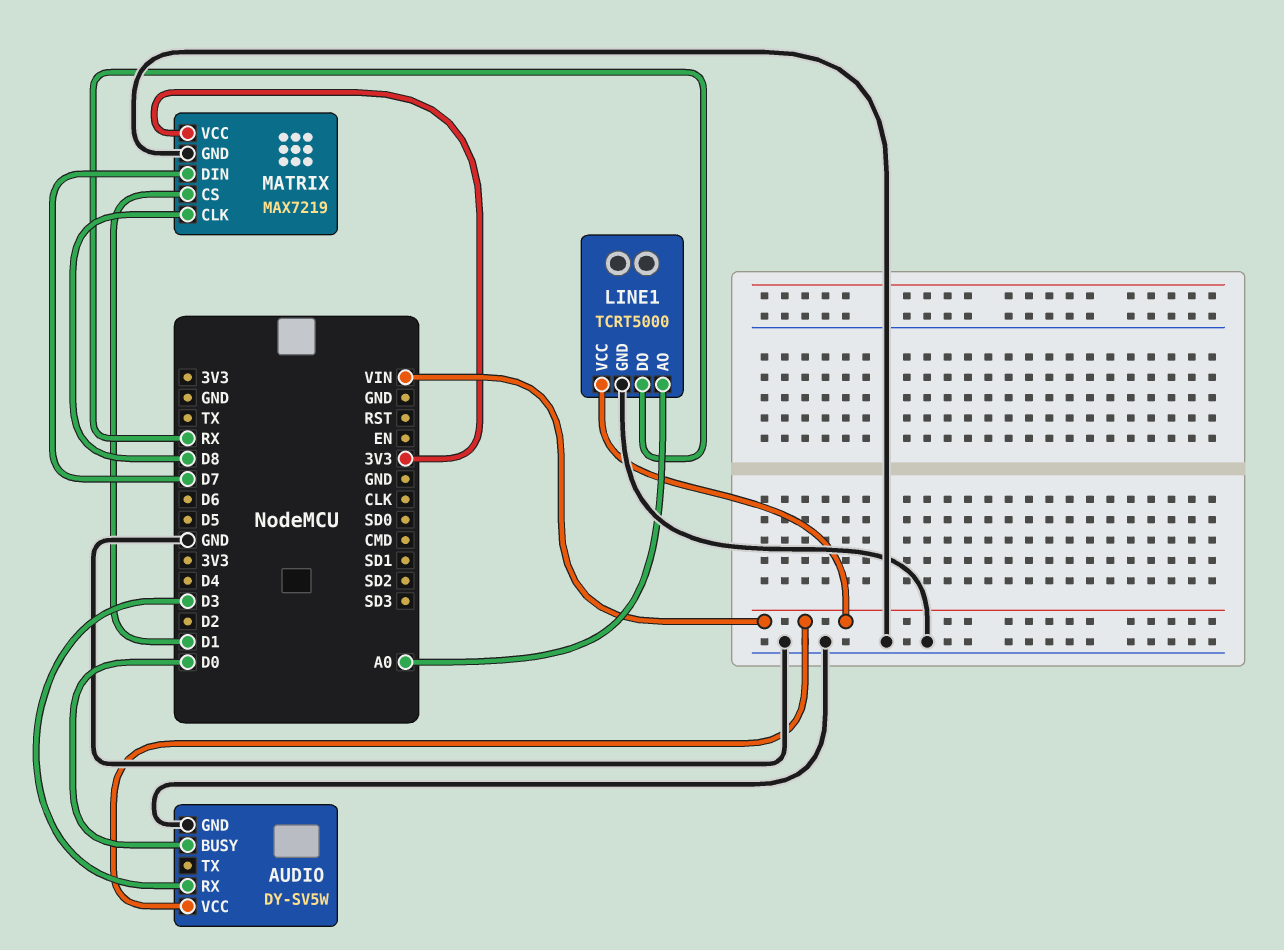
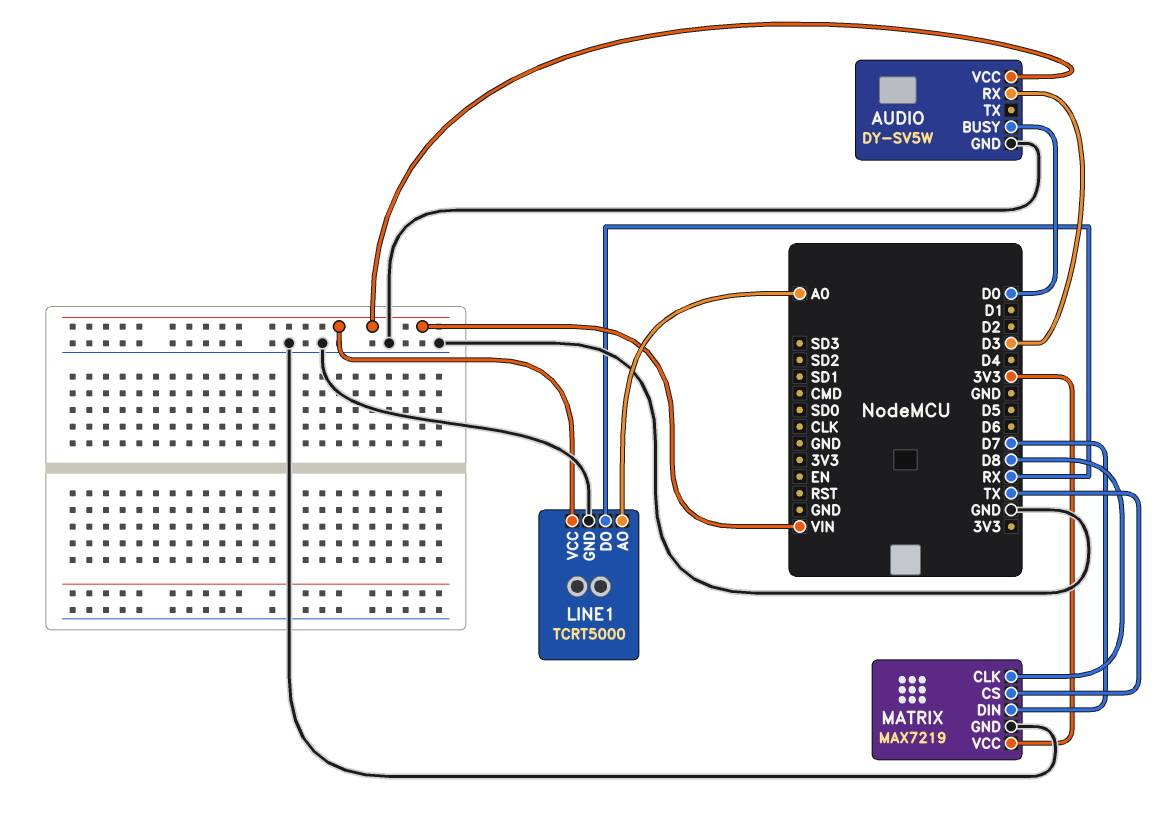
MATRIX pin CS: D1 -> TX

